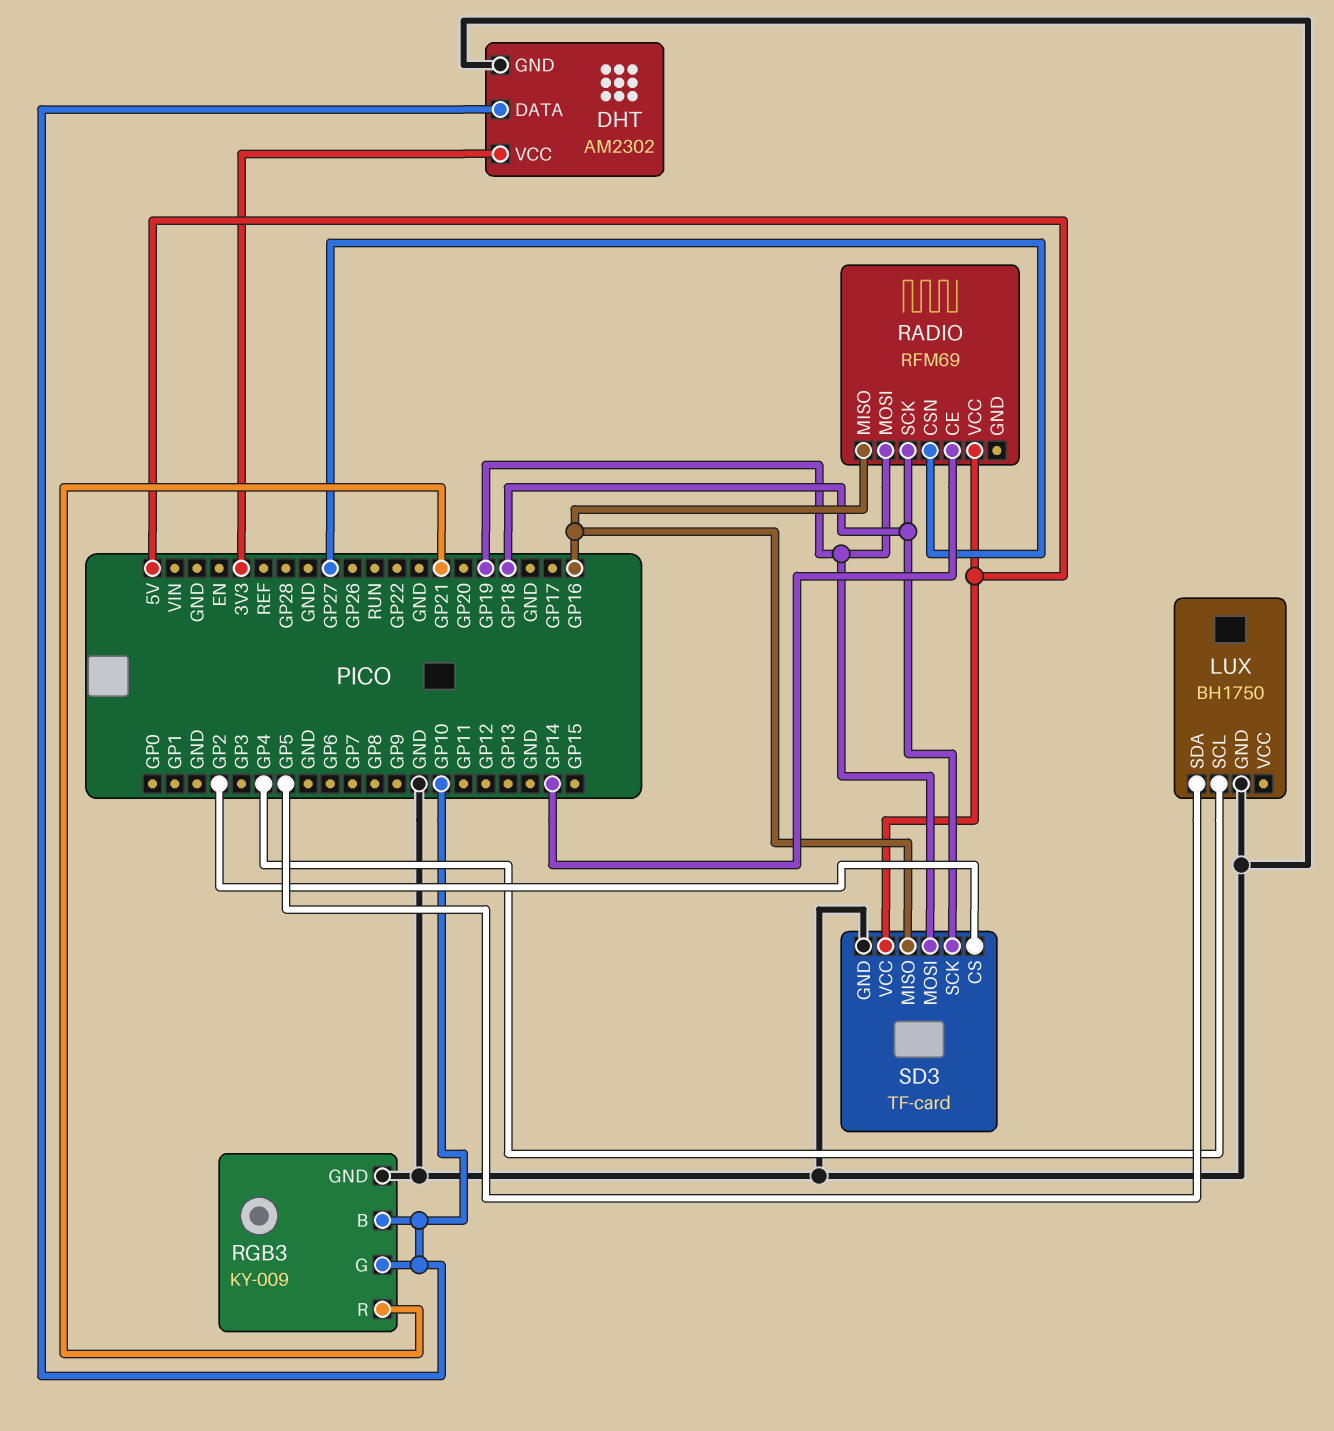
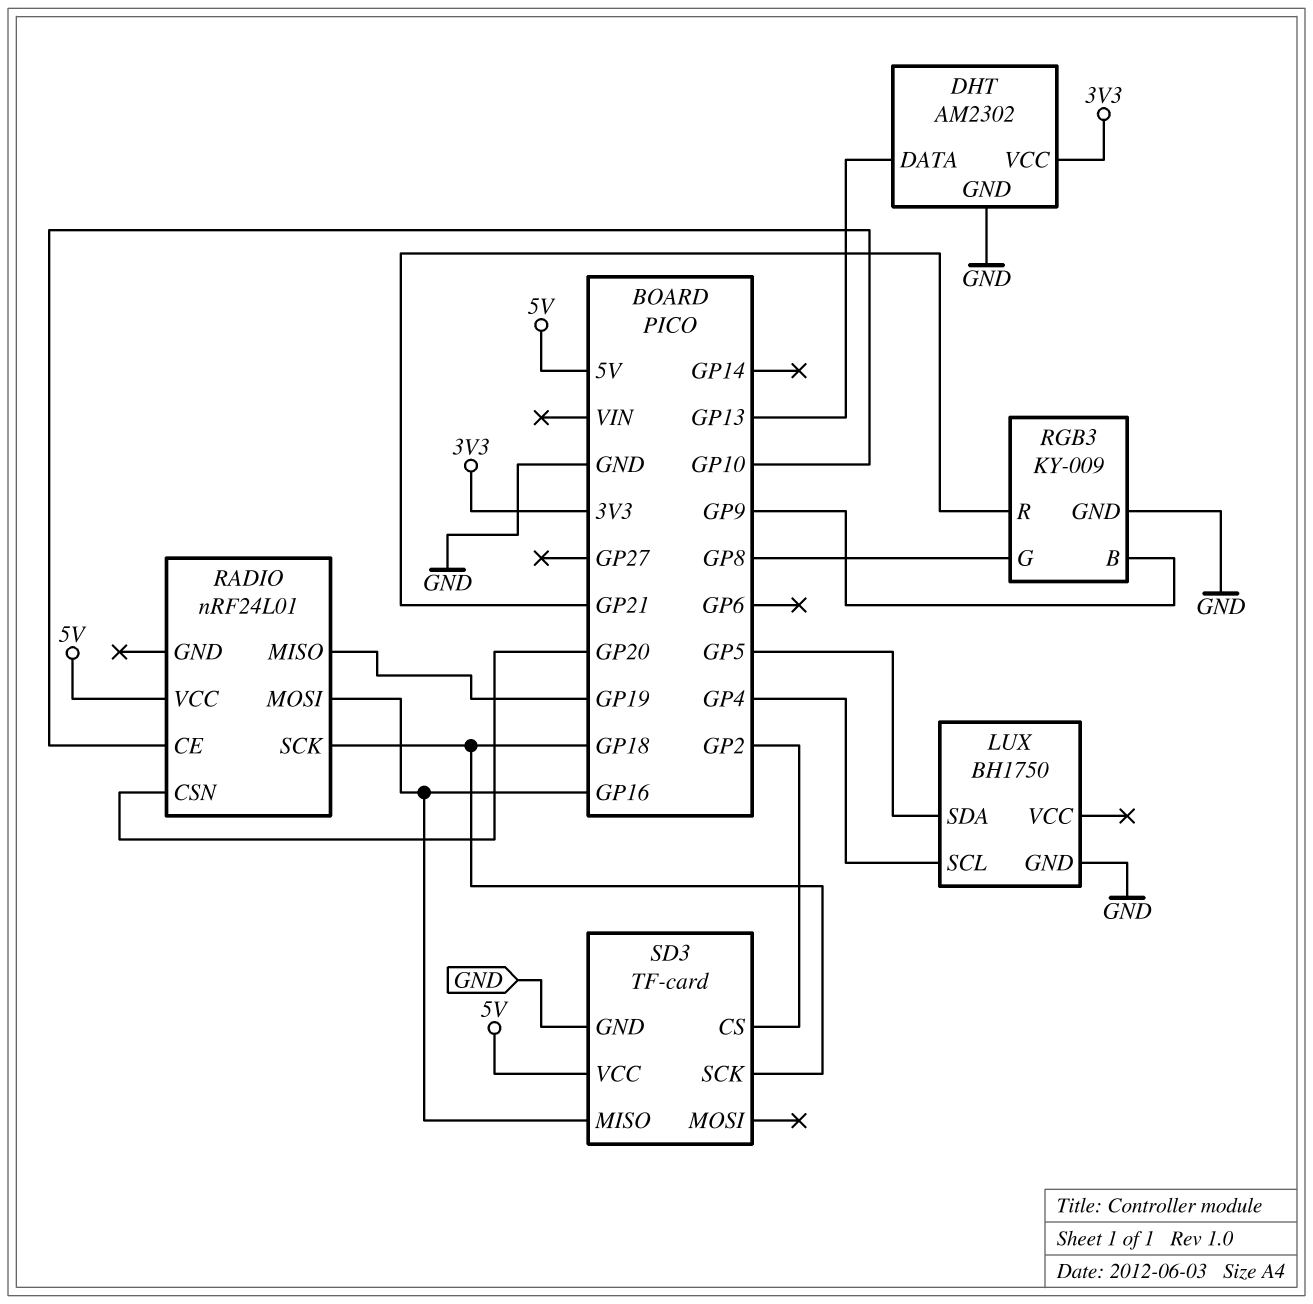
DHT pin DATA: GP10 -> GP13
RADIO: RFM69 -> nRF24L01
RADIO pin CE: GP14 -> GP10
RADIO pin CSN: GP27 -> GP20
RADIO pin MISO: GP16 -> GP19
RADIO pin MOSI: GP19 -> GP16
RGB3 pin B: GP10 -> GP9
RGB3 pin G: GP10 -> GP8
SD3 pin MOSI: GP19 -> none

